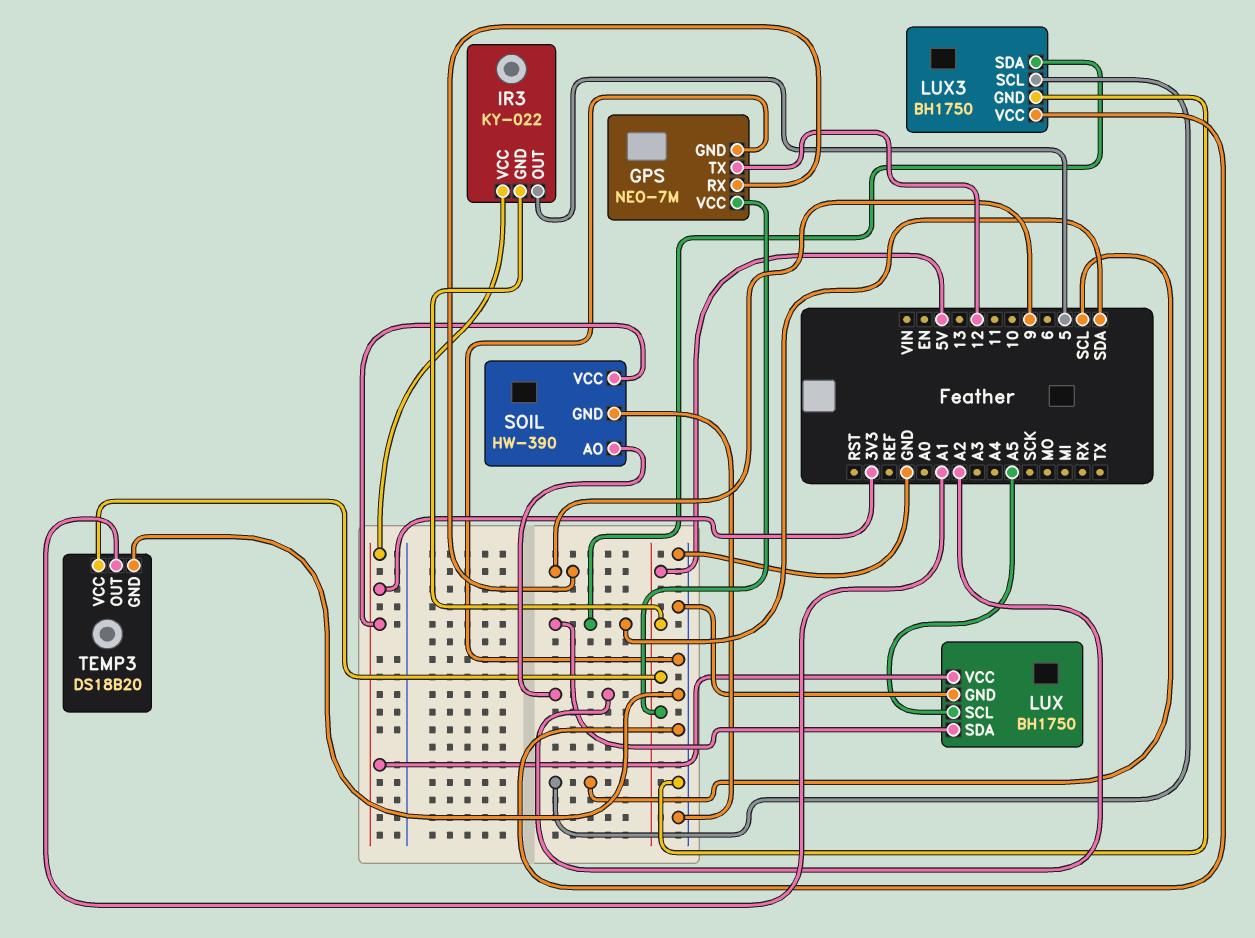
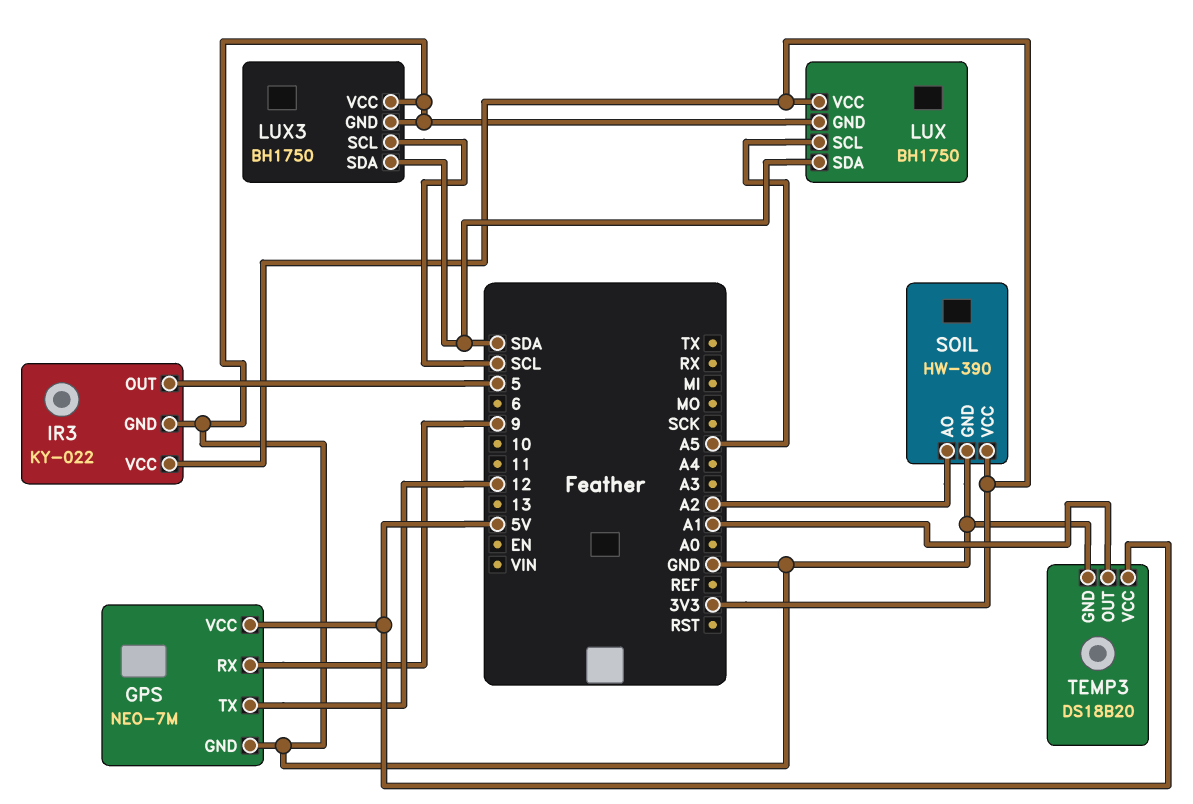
IR3 pin GND: 5V -> GND

